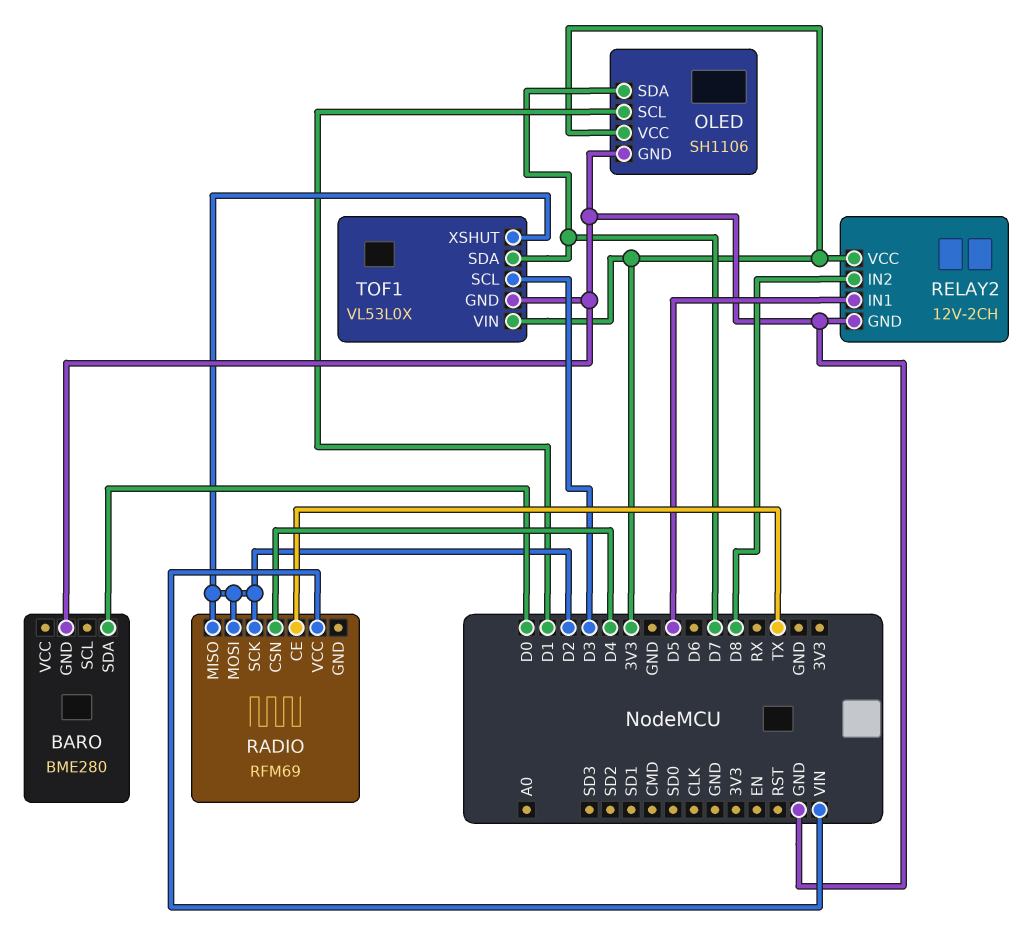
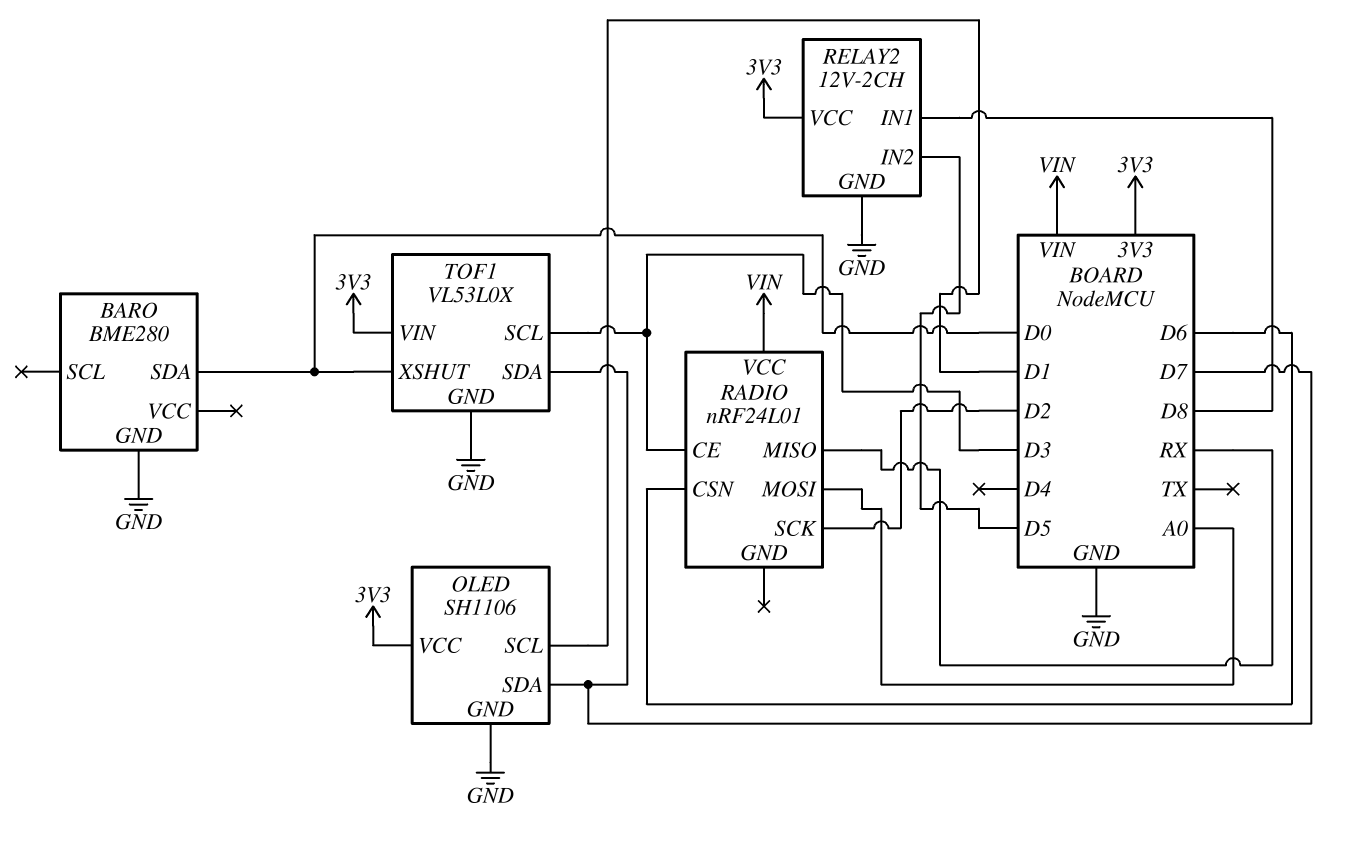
RADIO: RFM69 -> nRF24L01
RADIO pin CE: TX -> D3
RADIO pin CSN: D4 -> D6
RADIO pin MISO: D2 -> RX
RADIO pin MOSI: D2 -> A0
RELAY2 pin IN1: D5 -> D8
RELAY2 pin IN2: D8 -> D5
TOF1 pin XSHUT: D2 -> D0

